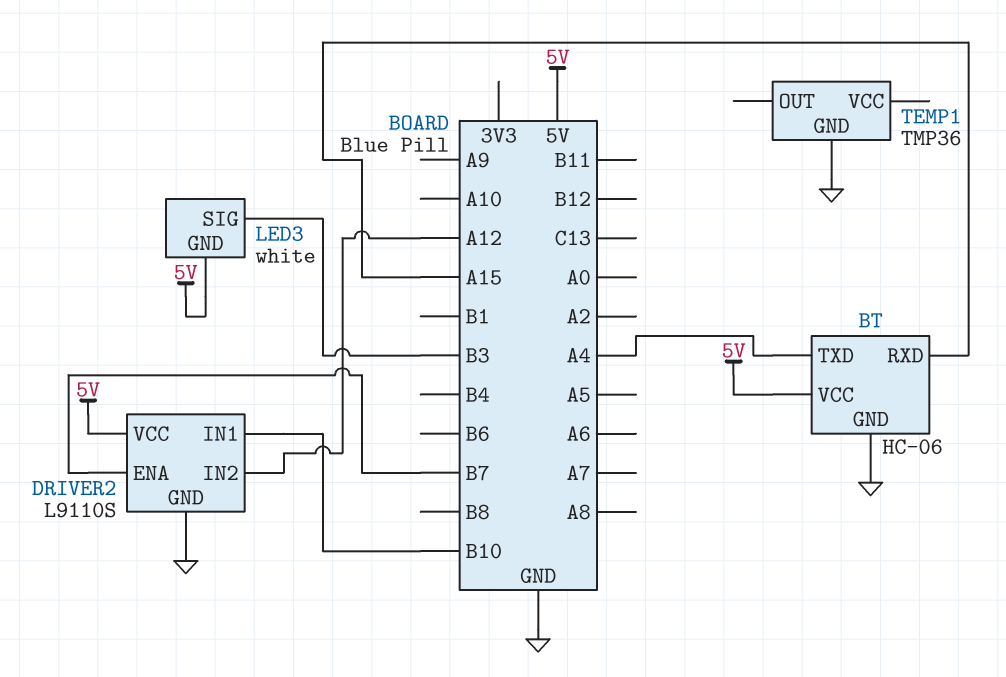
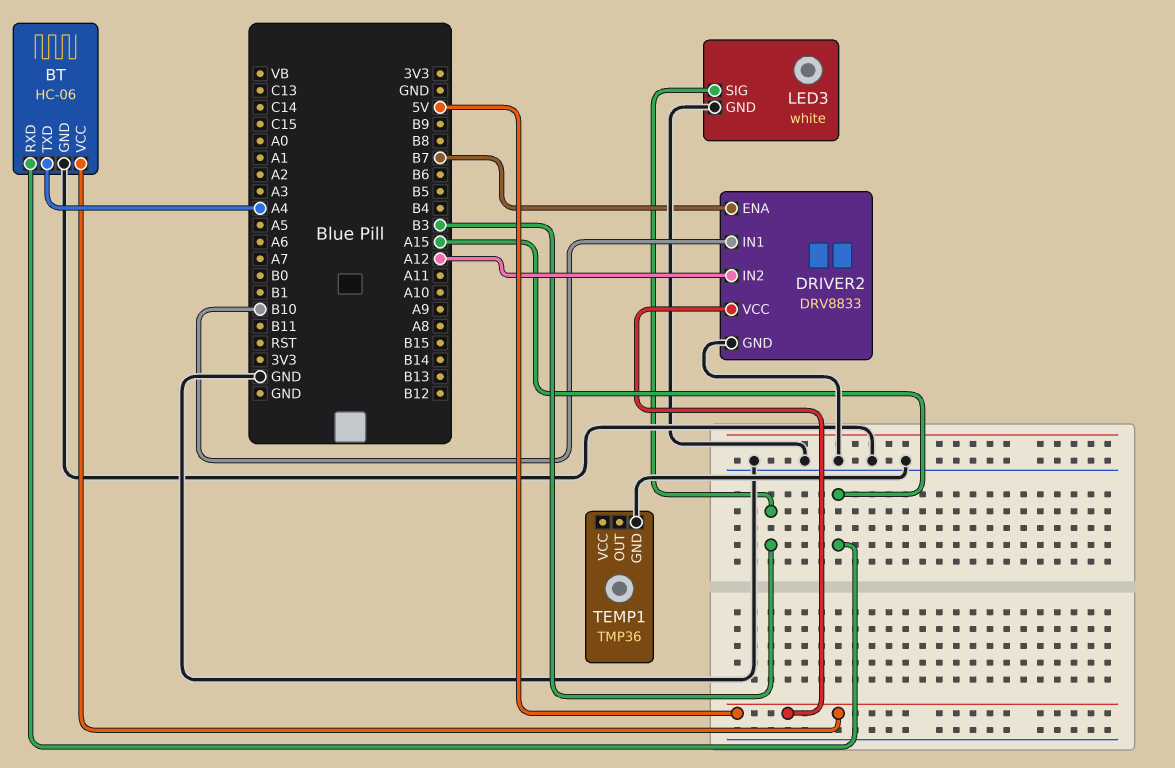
DRIVER2: L9110S -> DRV8833
LED3 pin GND: 5V -> GND

